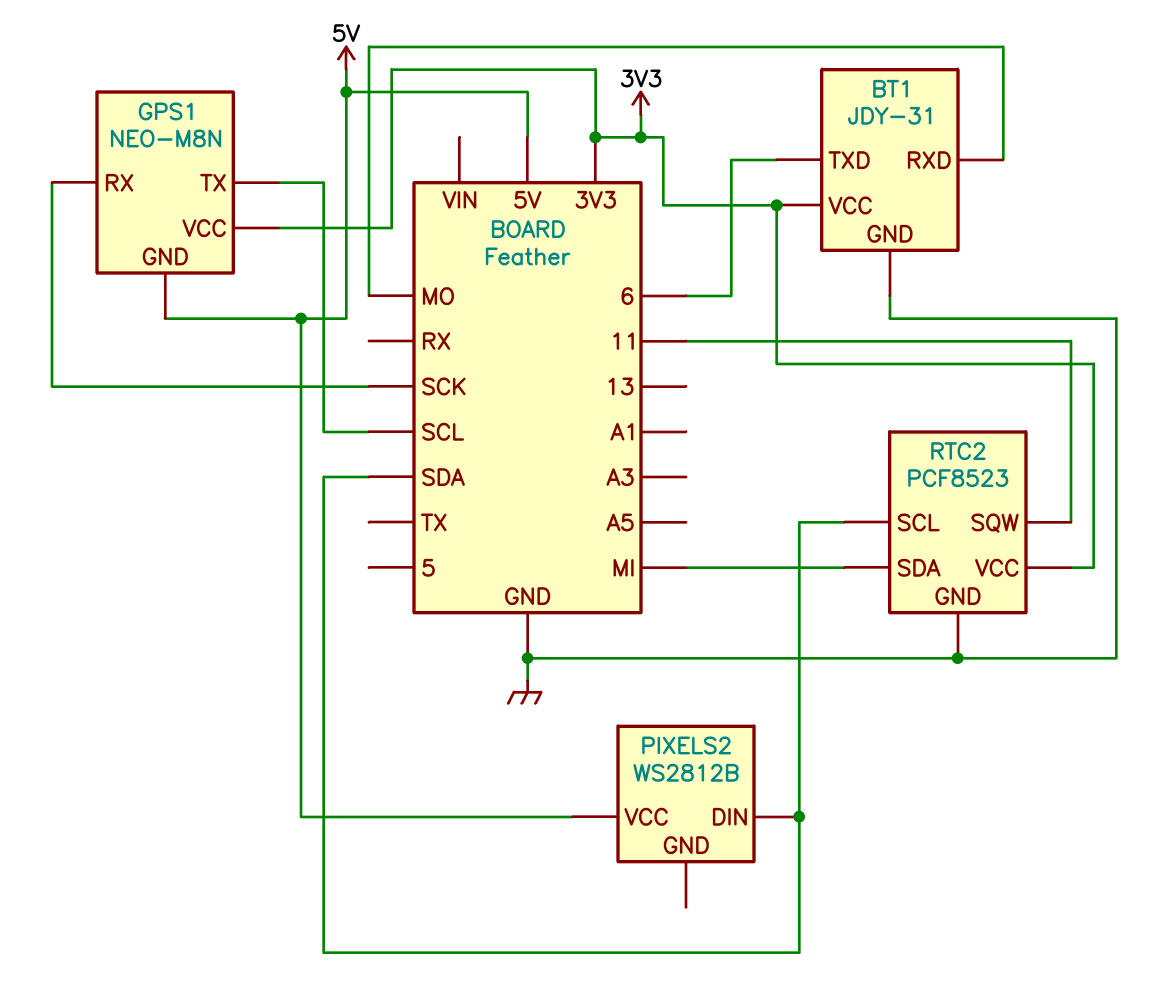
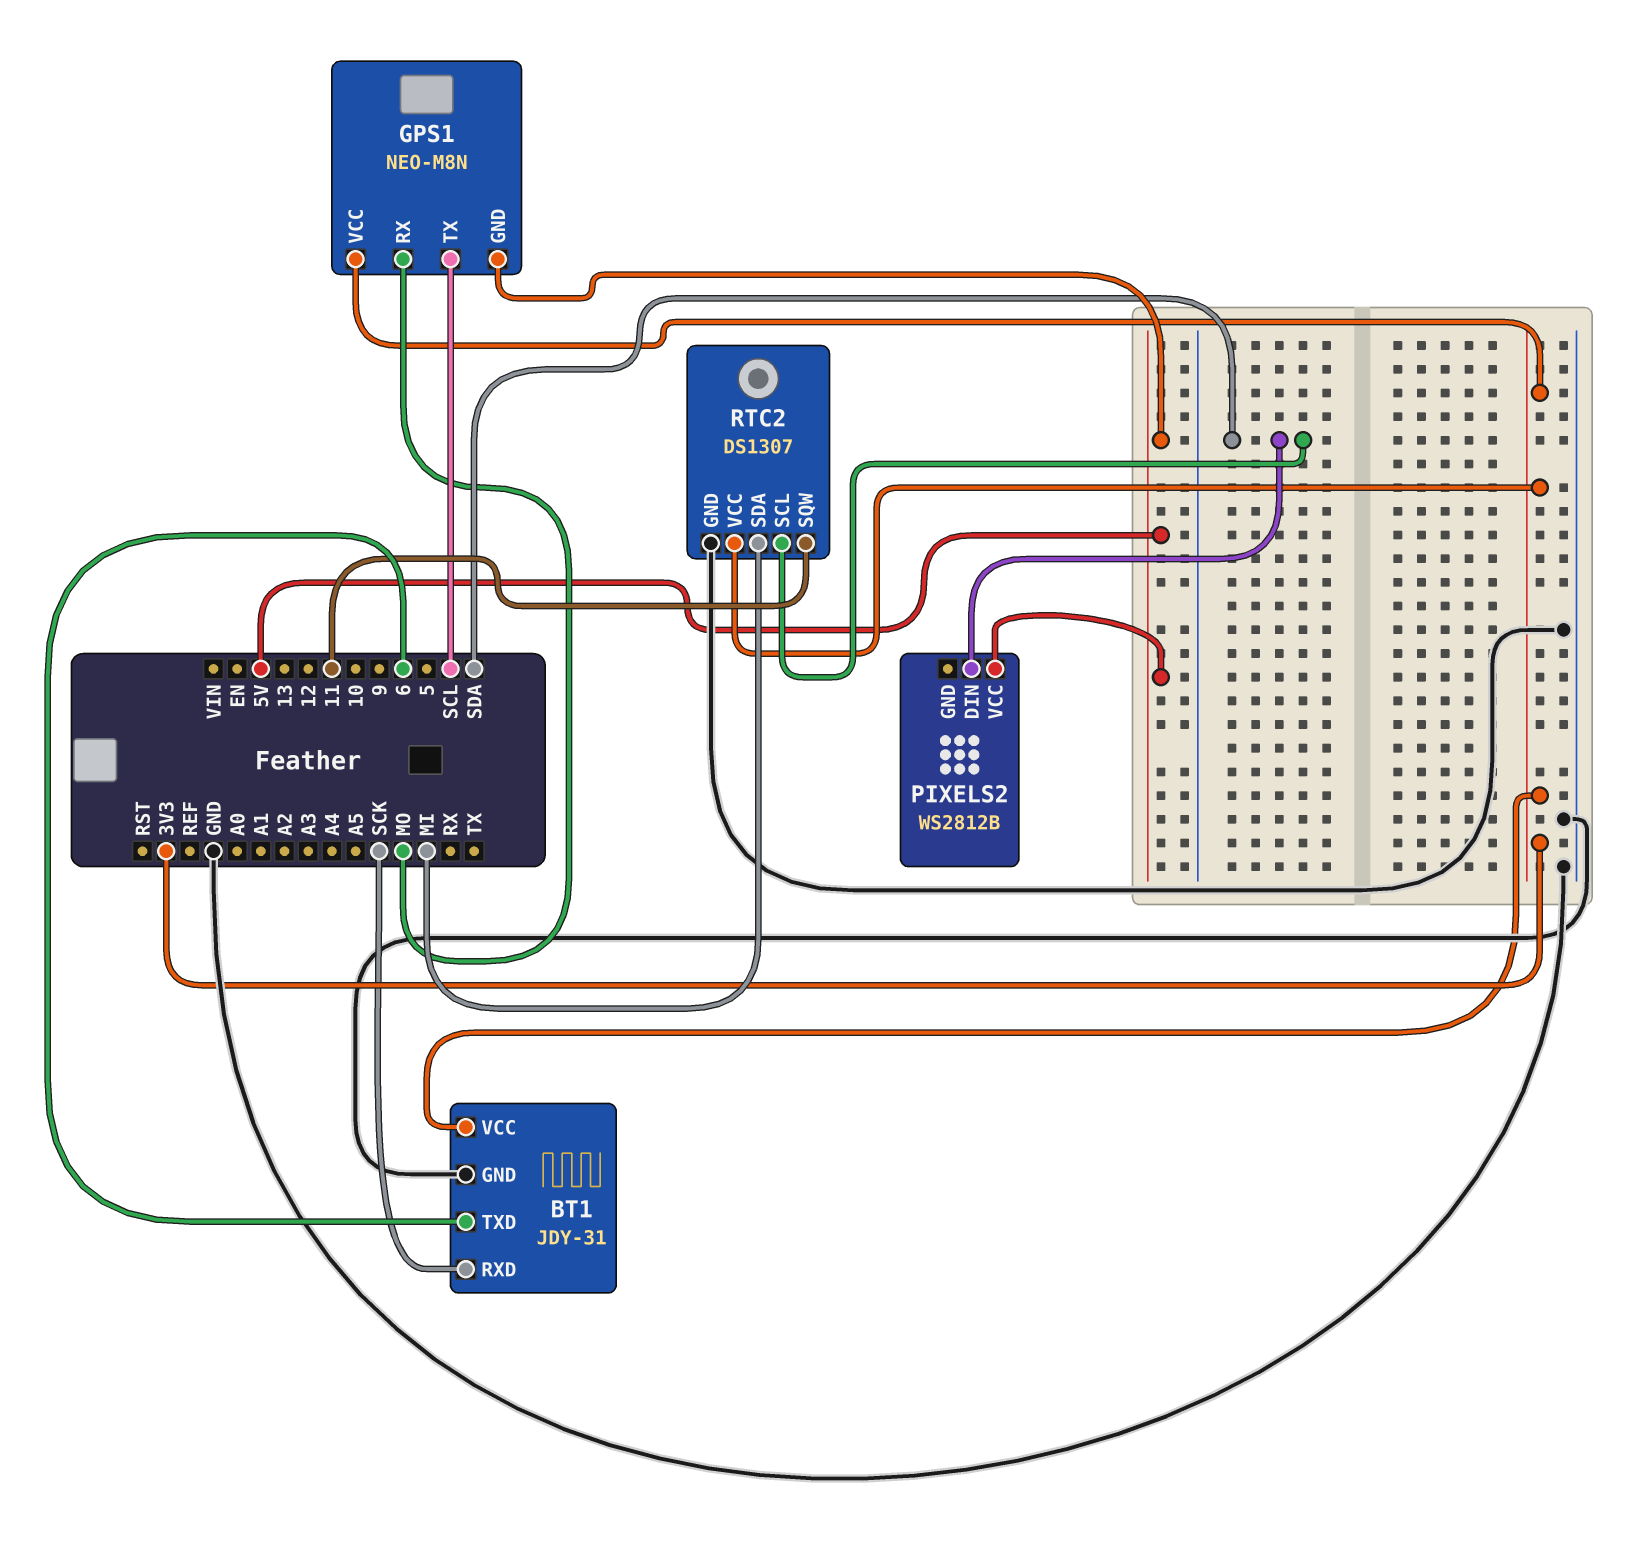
BT1 pin RXD: MO -> SCK
GPS1 pin RX: SCK -> MO
RTC2: PCF8523 -> DS1307

